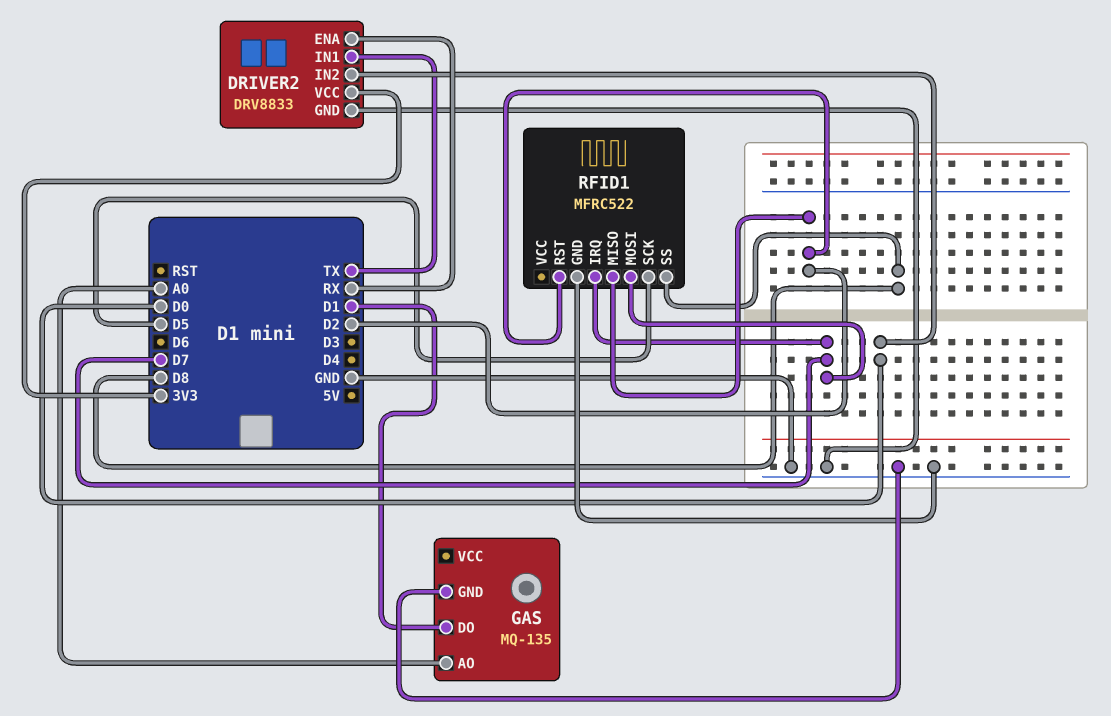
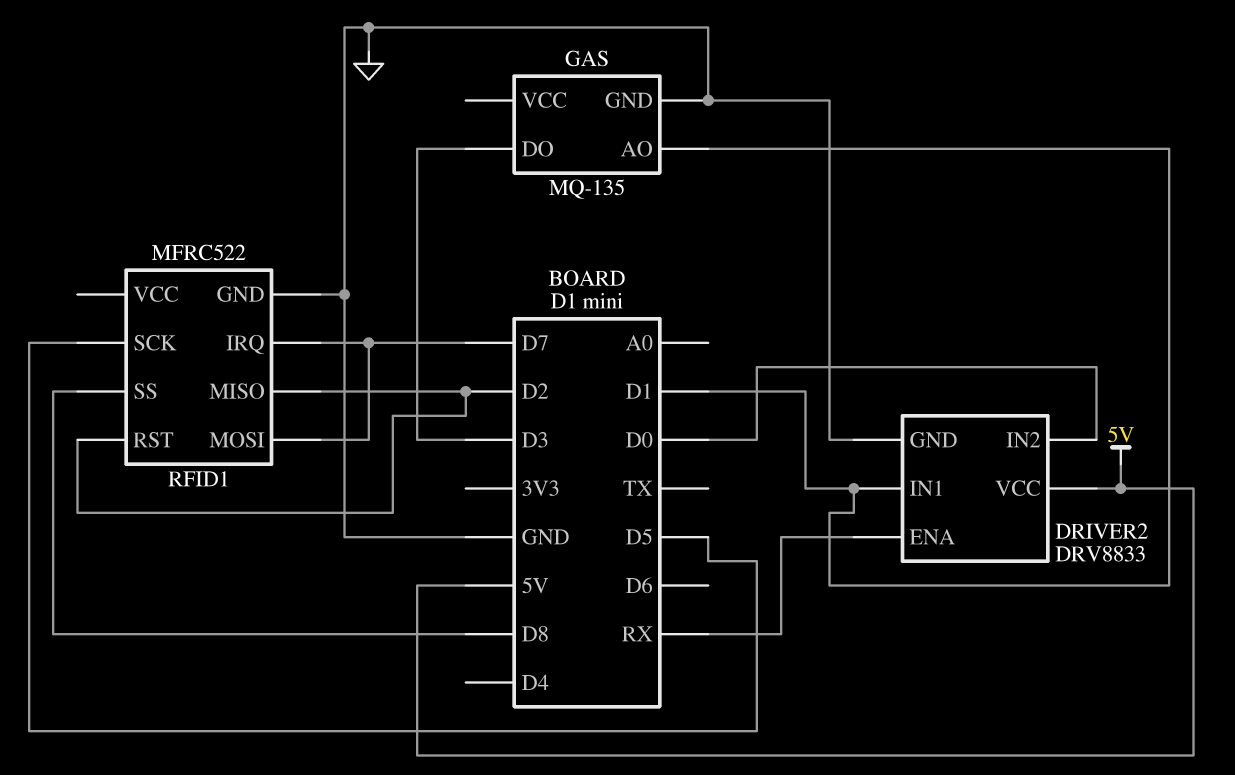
DRIVER2 pin IN1: TX -> D1
DRIVER2 pin VCC: 3V3 -> 5V
GAS pin AO: A0 -> D1
GAS pin DO: D1 -> D3

